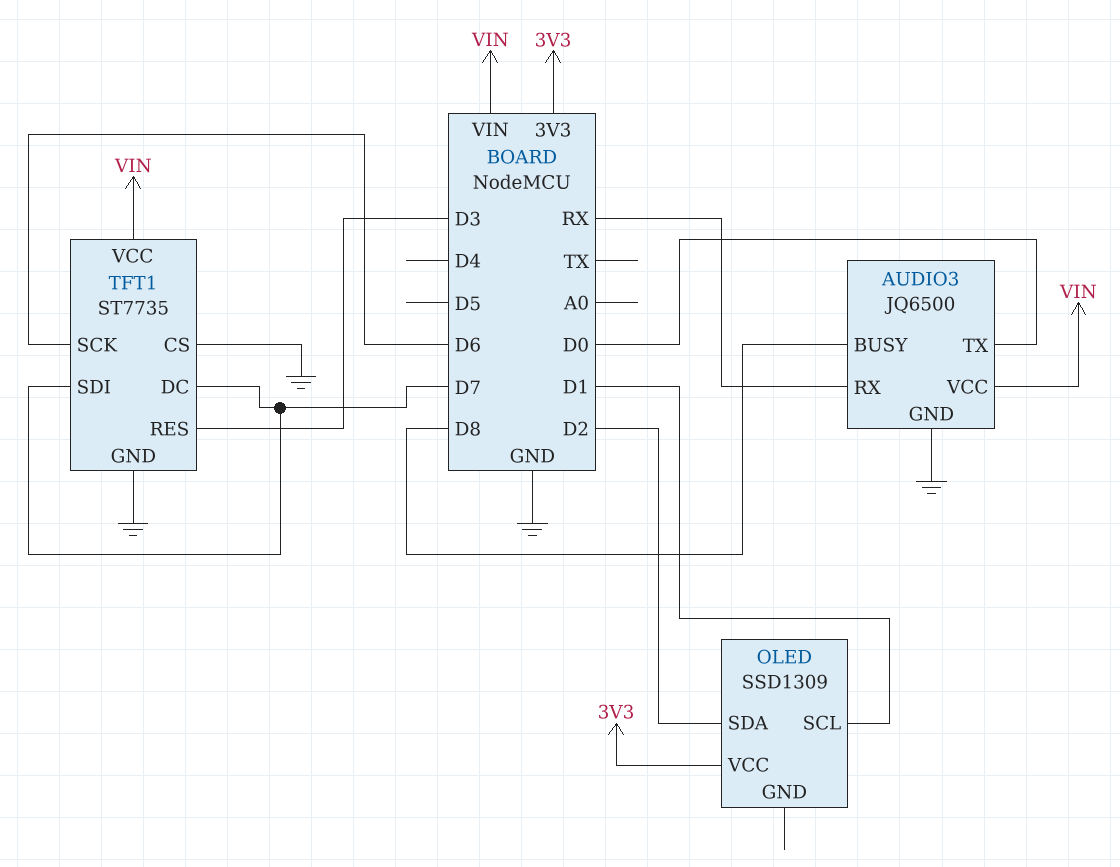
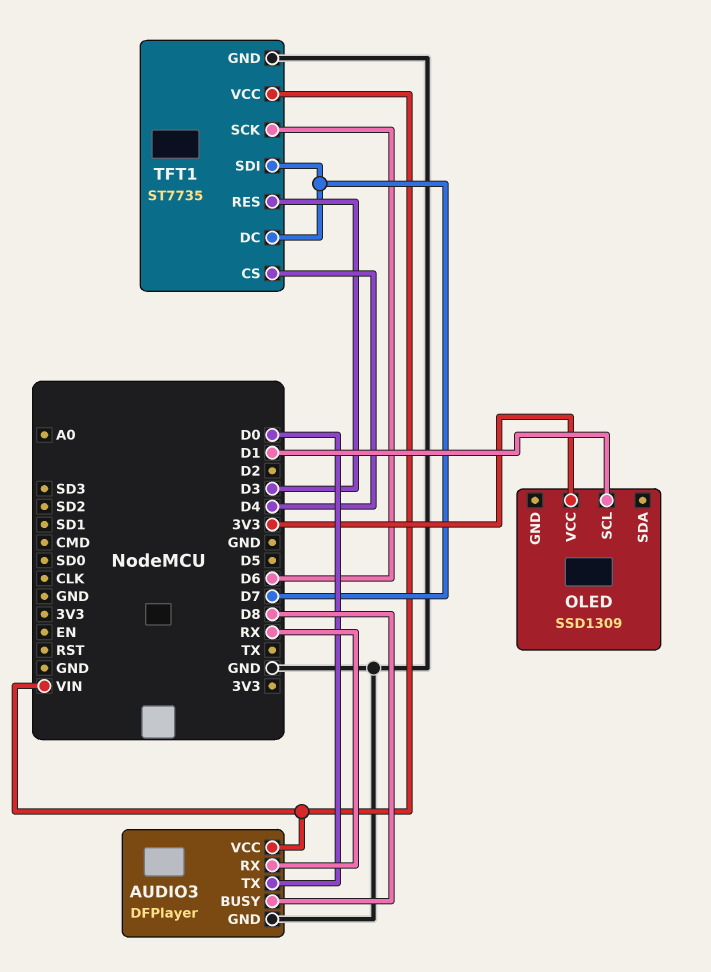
AUDIO3: JQ6500 -> DFPlayer
OLED pin SDA: D2 -> none
TFT1 pin CS: GND -> D4

